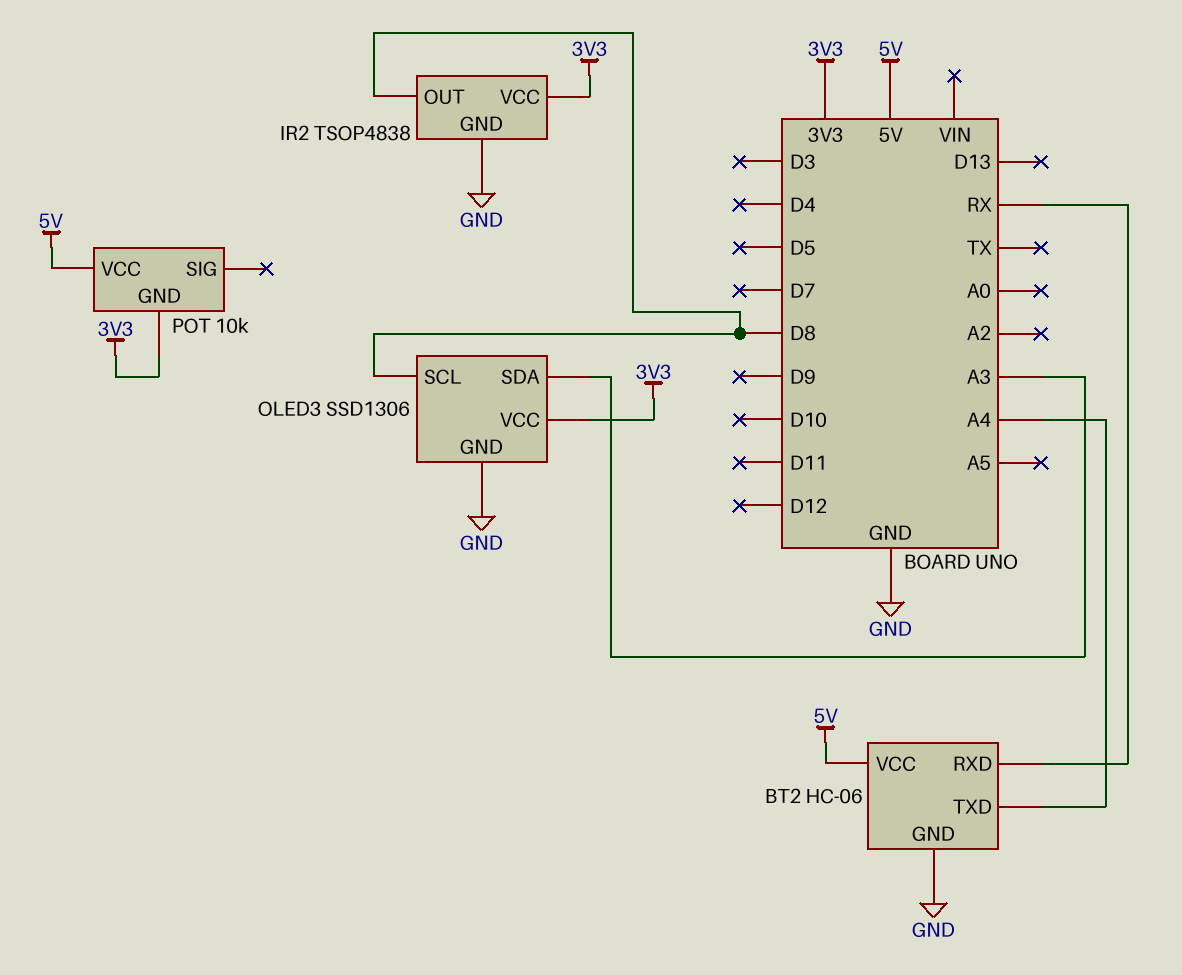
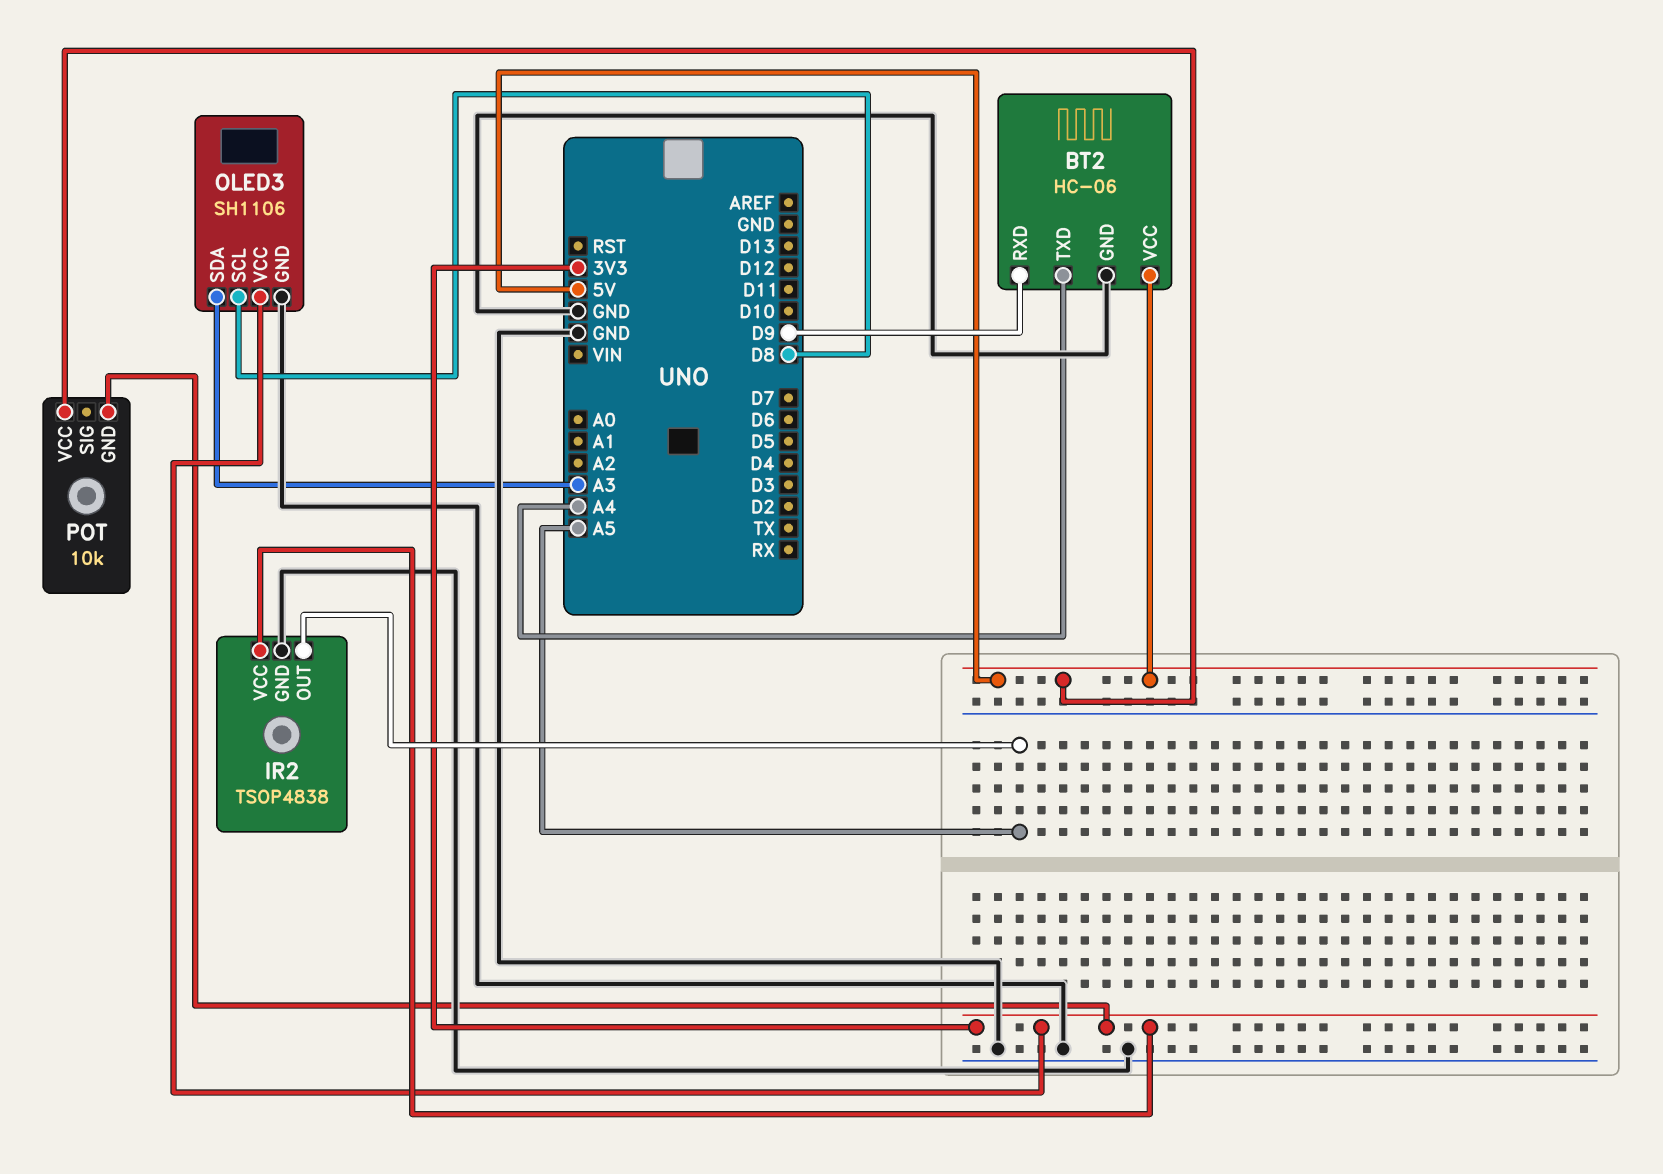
BT2 pin RXD: RX -> D9
IR2 pin OUT: D8 -> A5
OLED3: SSD1306 -> SH1106

